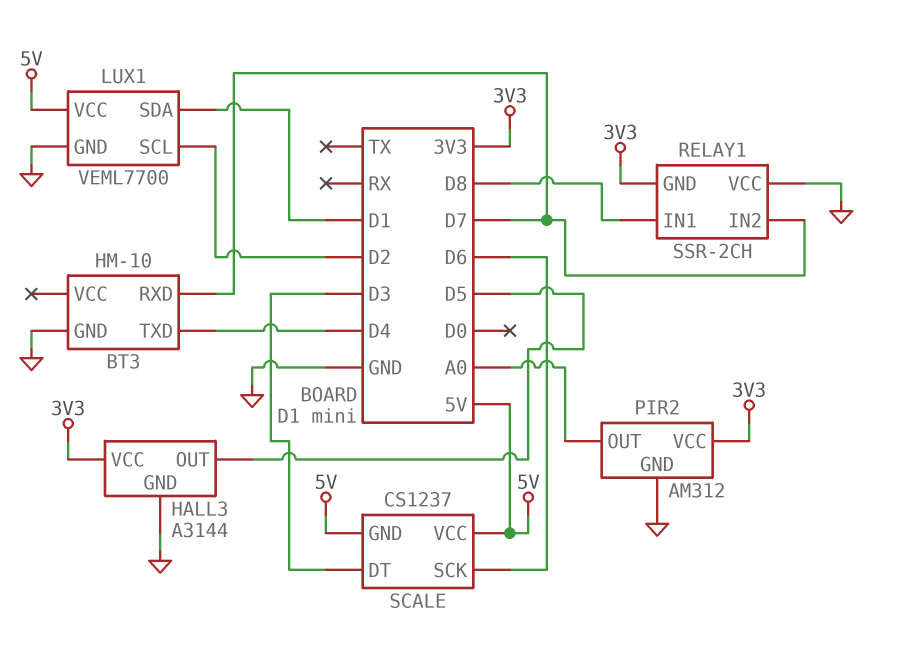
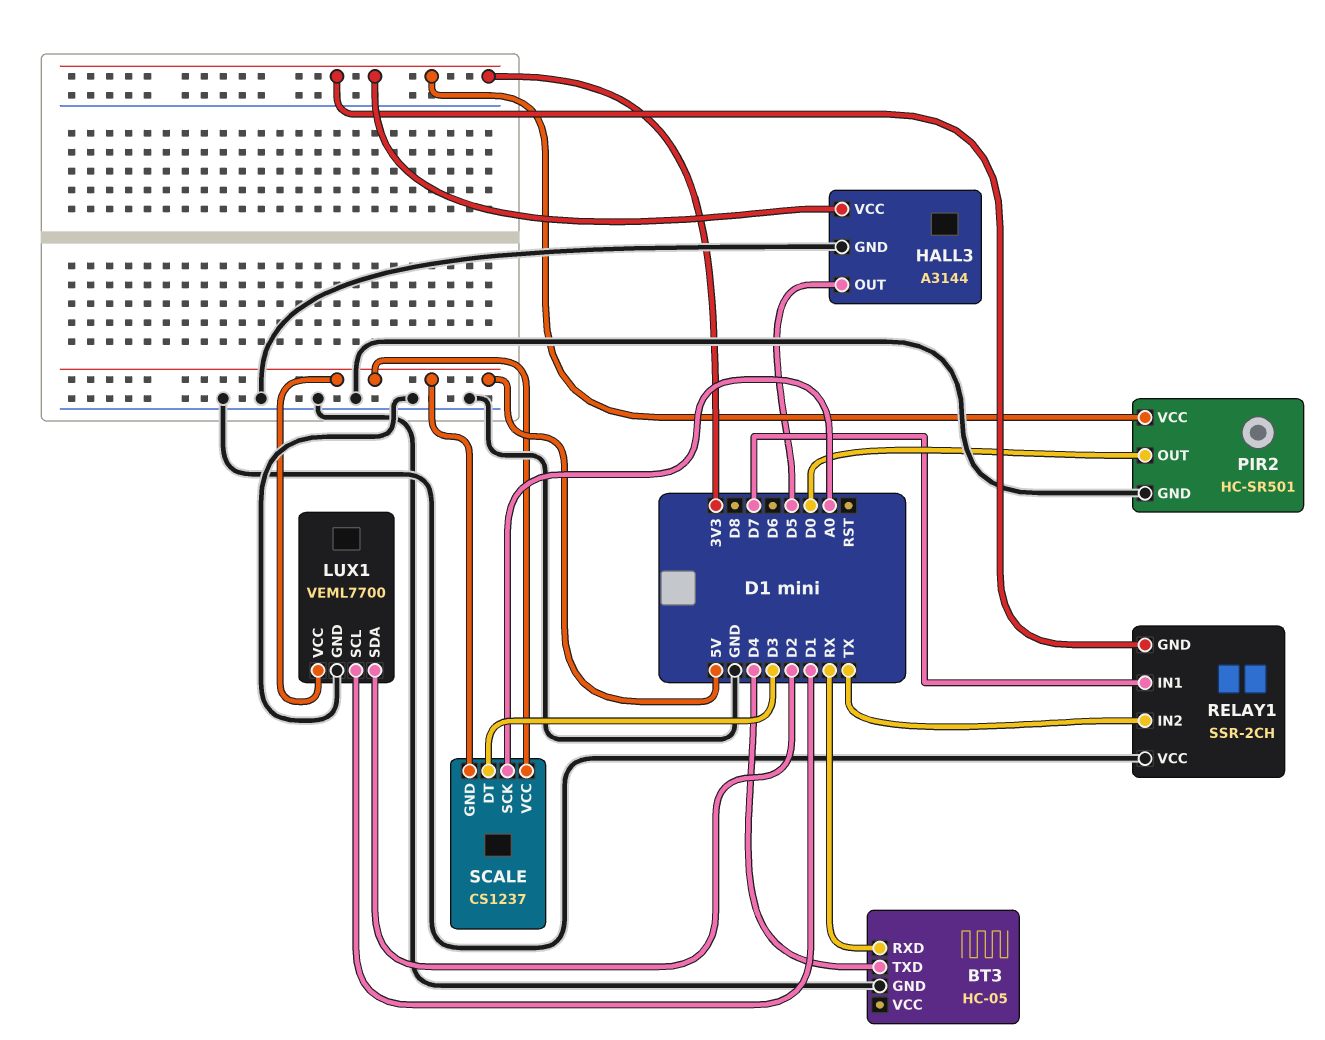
BT3: HM-10 -> HC-05
BT3 pin RXD: D7 -> RX
LUX1 pin SCL: D2 -> D1
LUX1 pin SDA: D1 -> D2
PIR2: AM312 -> HC-SR501
PIR2 pin OUT: A0 -> D0
RELAY1 pin IN1: D8 -> D7
RELAY1 pin IN2: D7 -> TX
SCALE pin SCK: D6 -> A0

